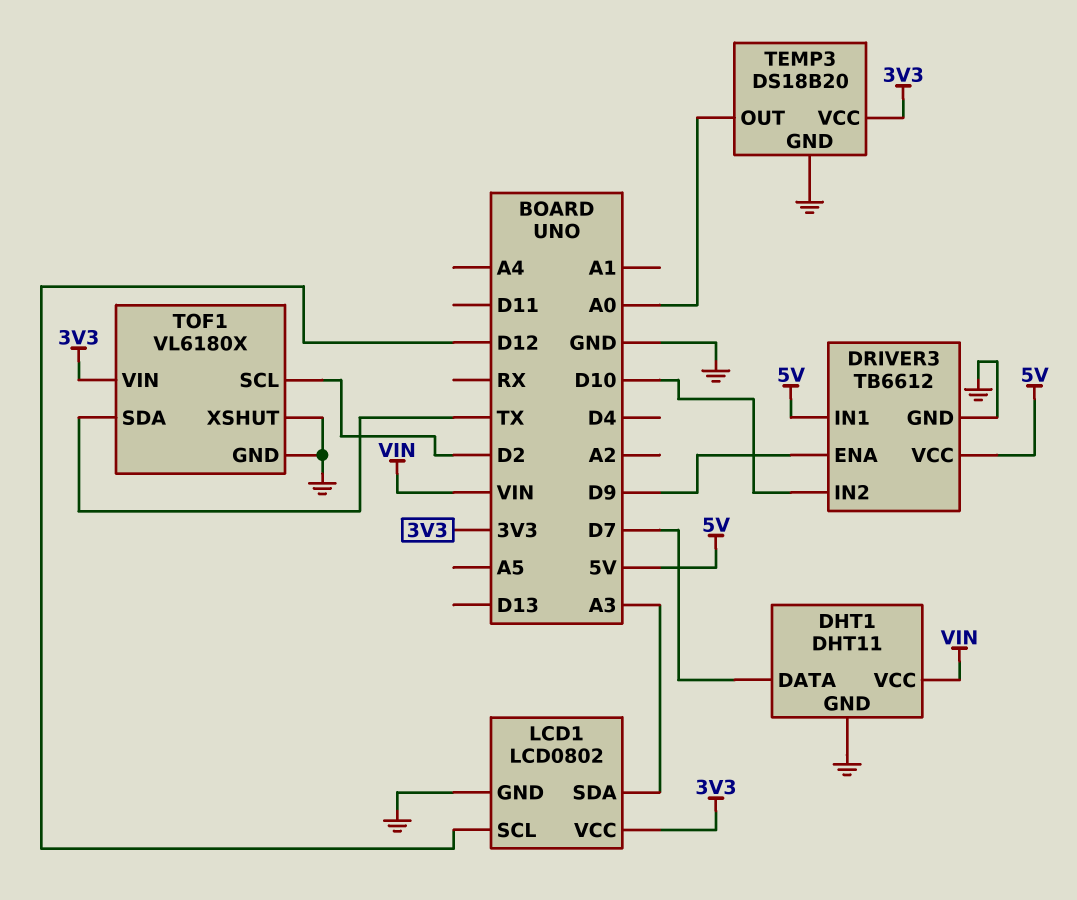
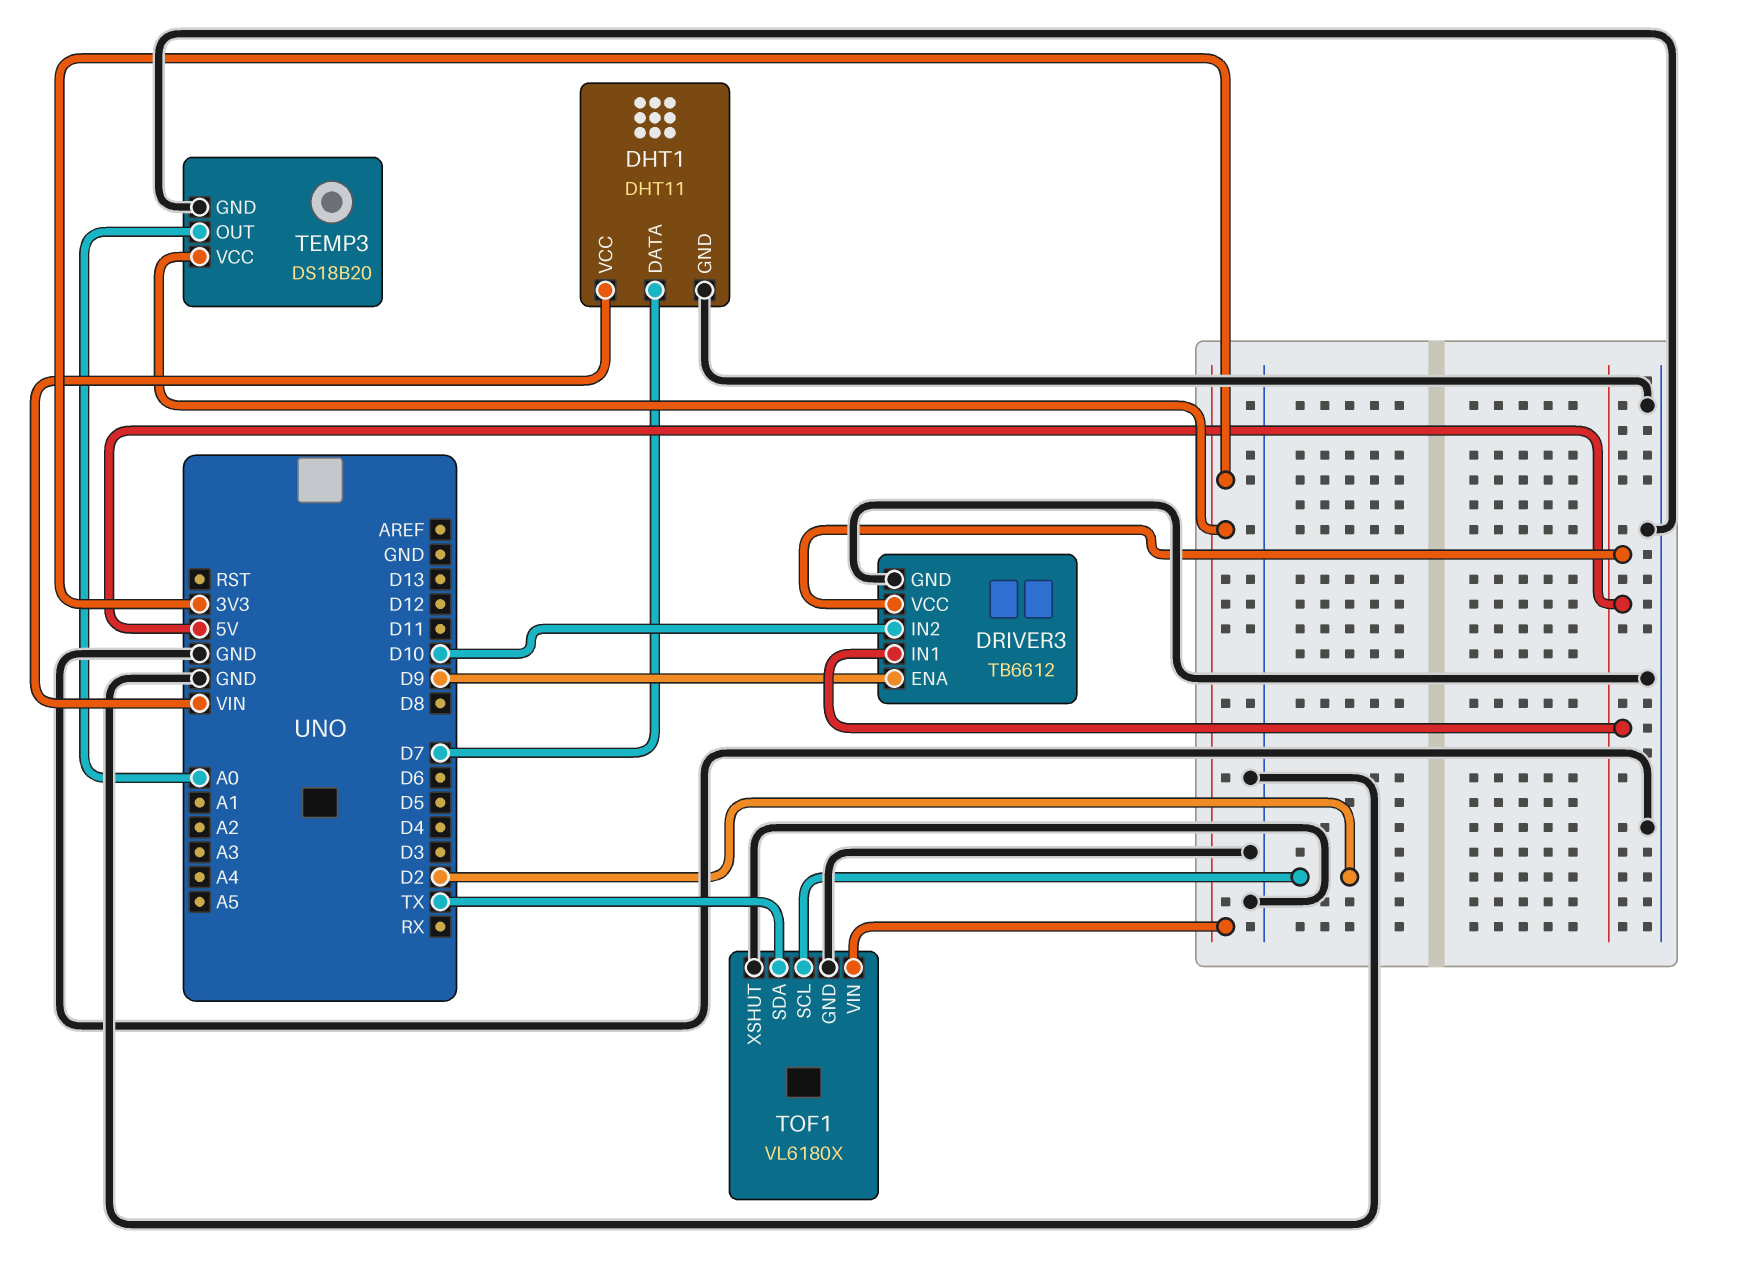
LCD1: LCD0802 -> none
LCD1 pin GND: GND -> none
LCD1 pin SCL: D12 -> none
LCD1 pin SDA: A3 -> none
LCD1 pin VCC: 3V3 -> none

